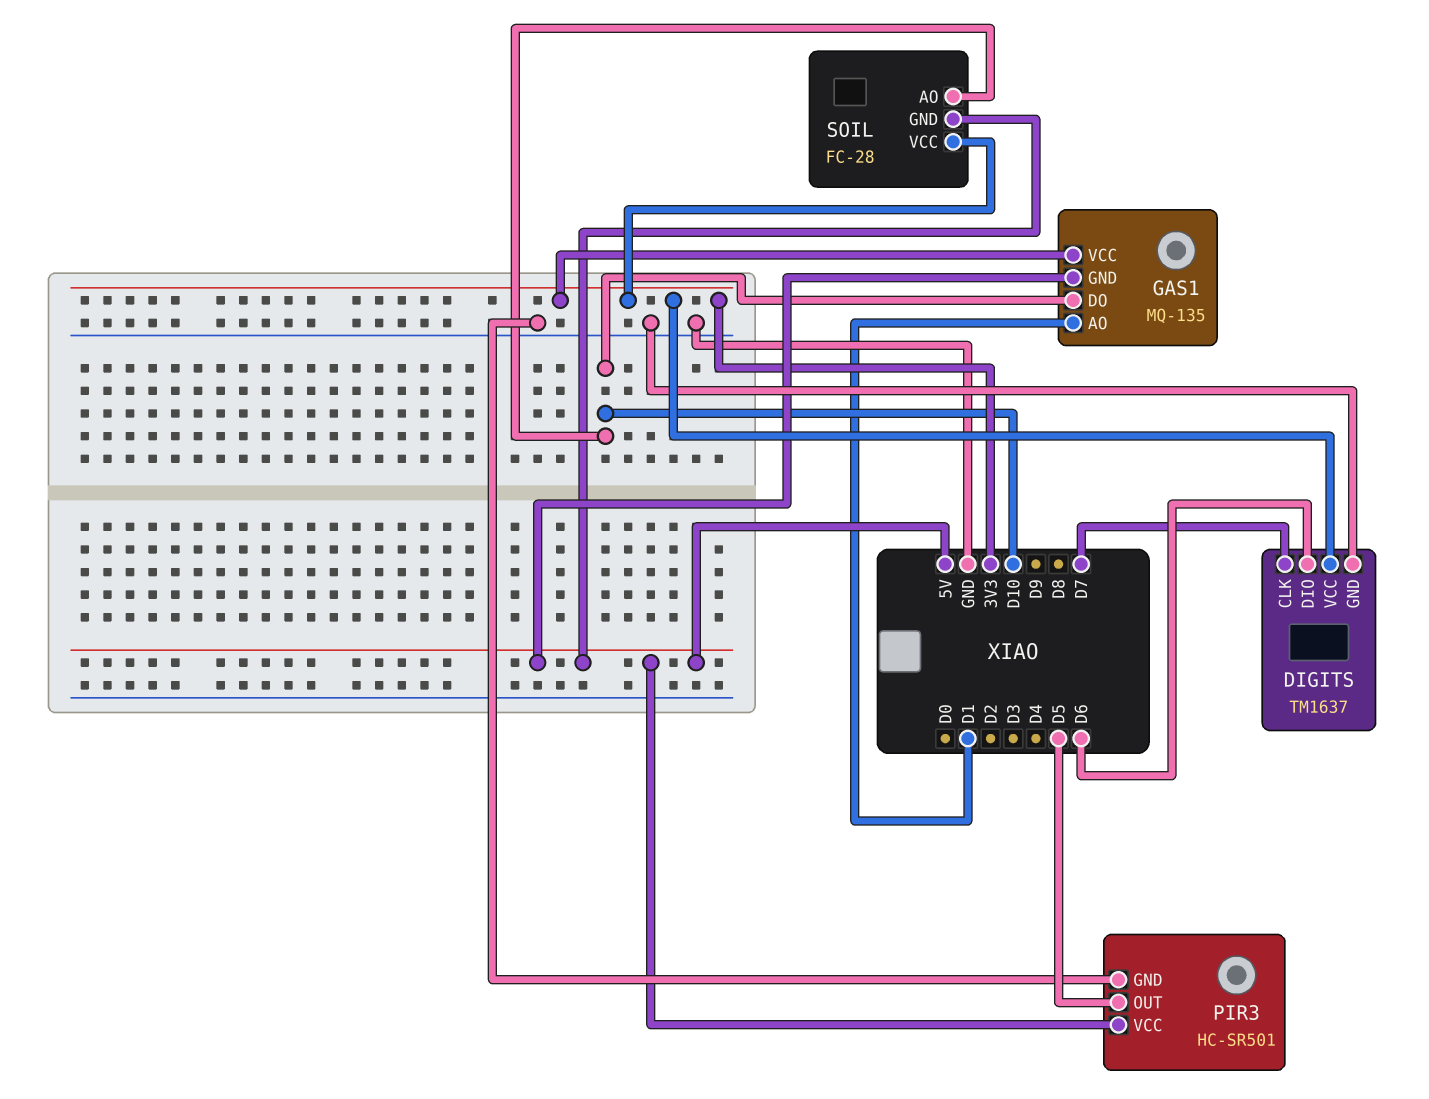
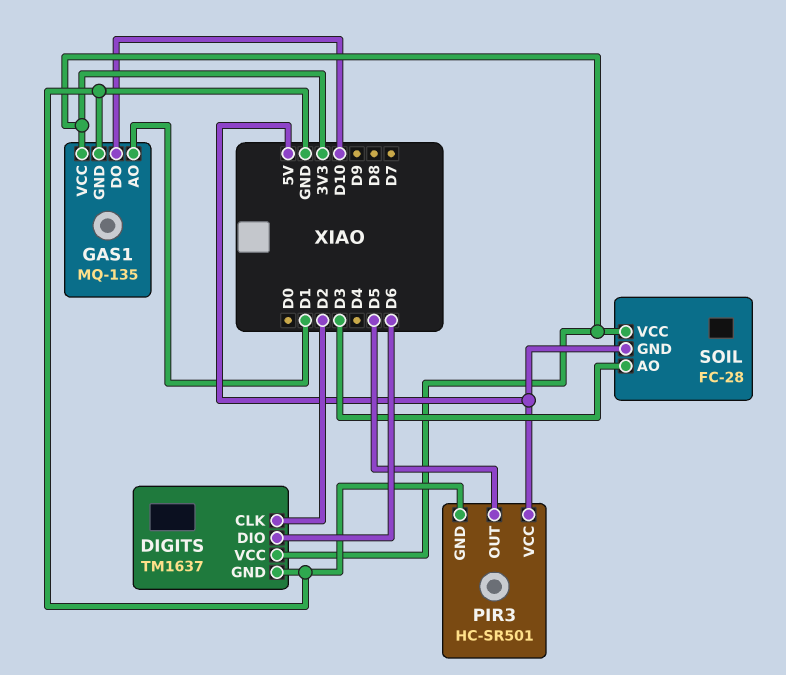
DIGITS pin CLK: D7 -> D2
GAS1 pin GND: 5V -> GND
SOIL pin AO: D10 -> D3

